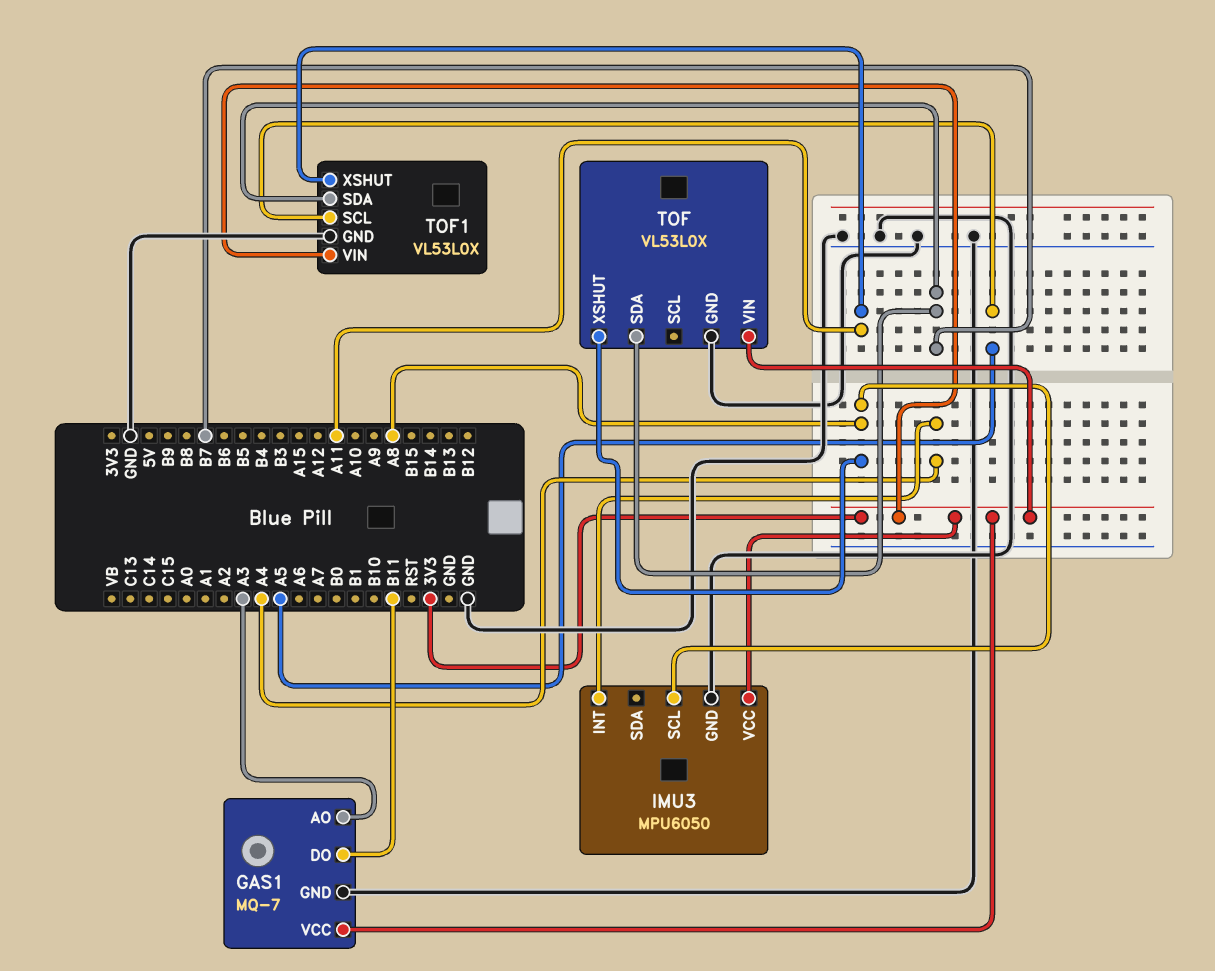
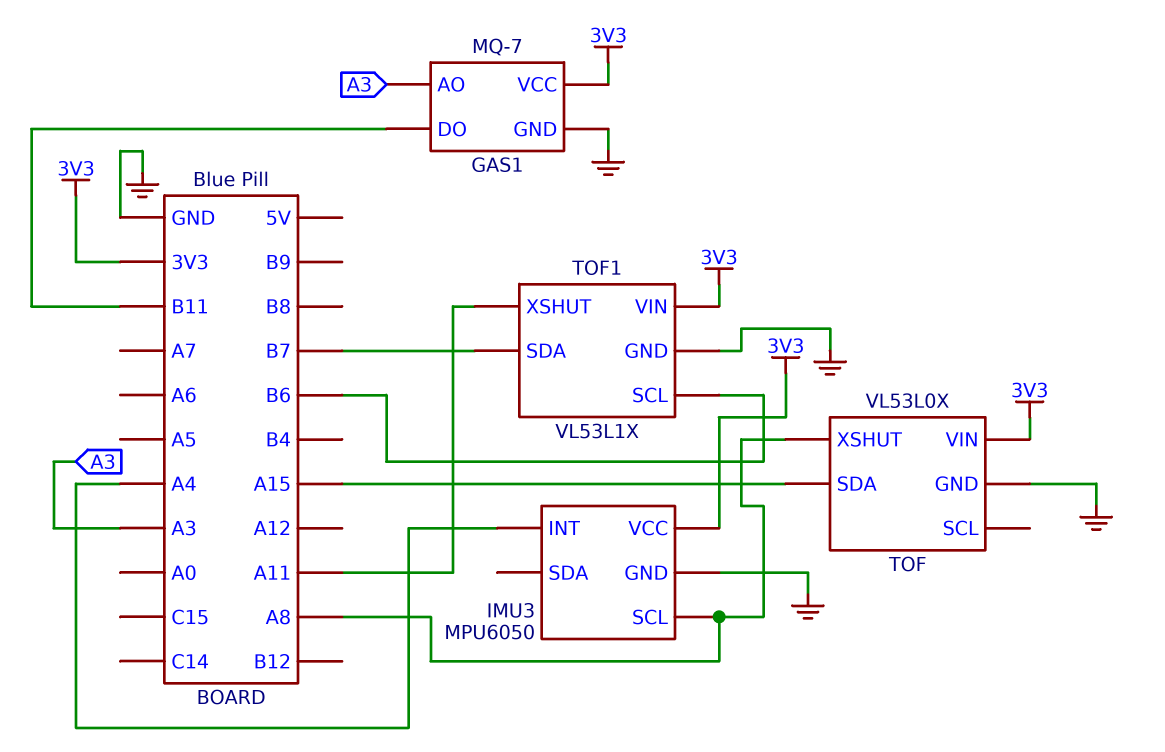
TOF pin SDA: B7 -> A15
TOF1: VL53L0X -> VL53L1X
TOF1 pin SCL: A5 -> B6

